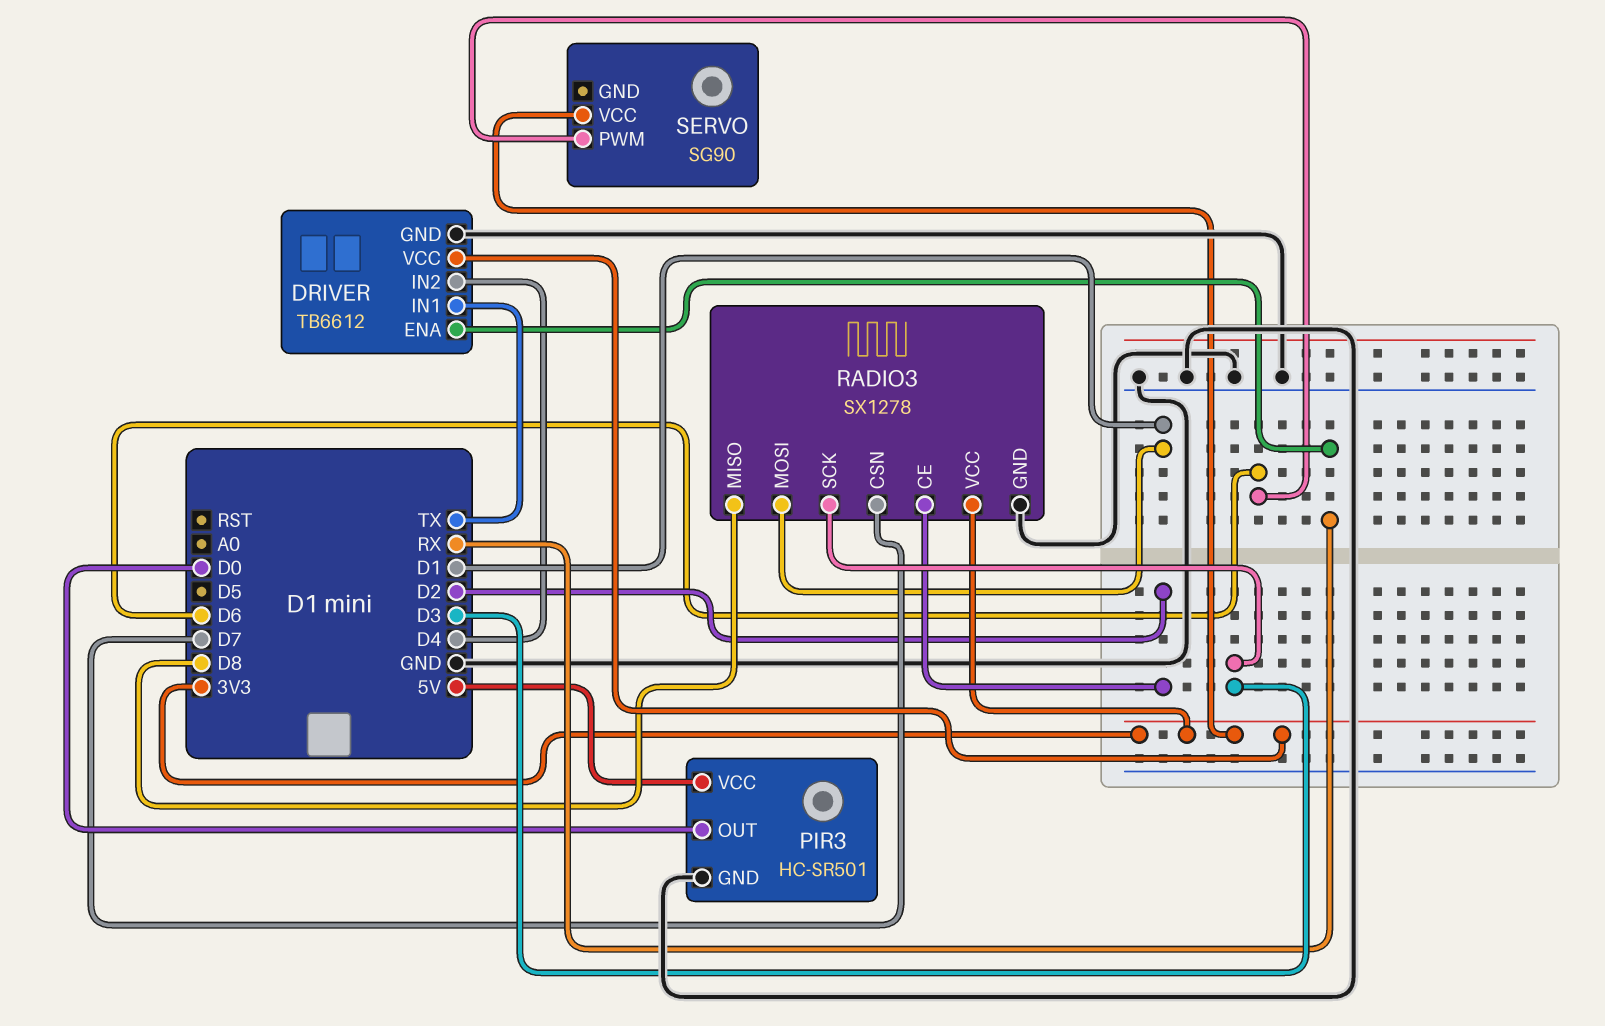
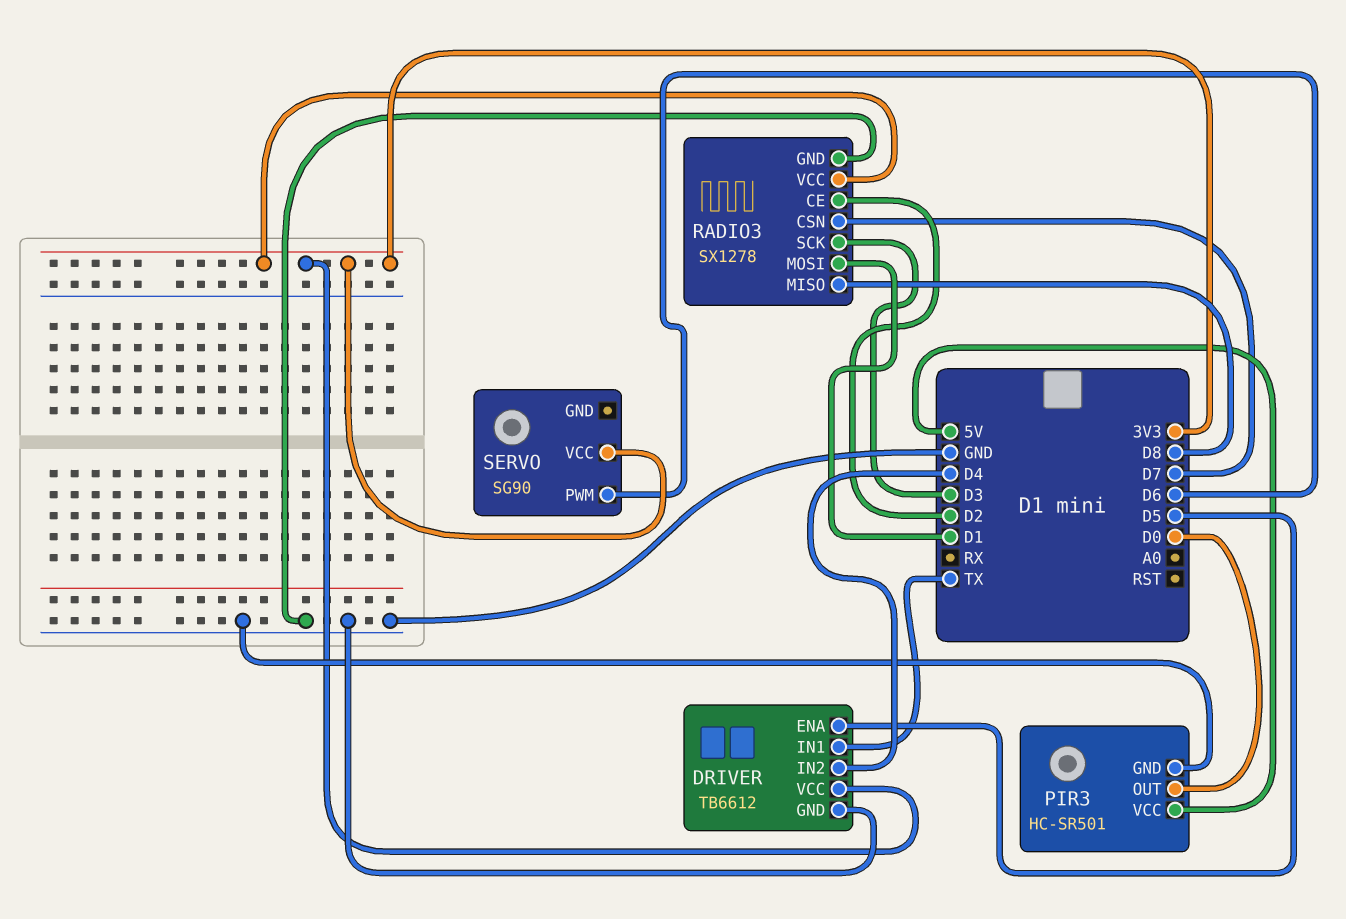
DRIVER pin ENA: RX -> D5

